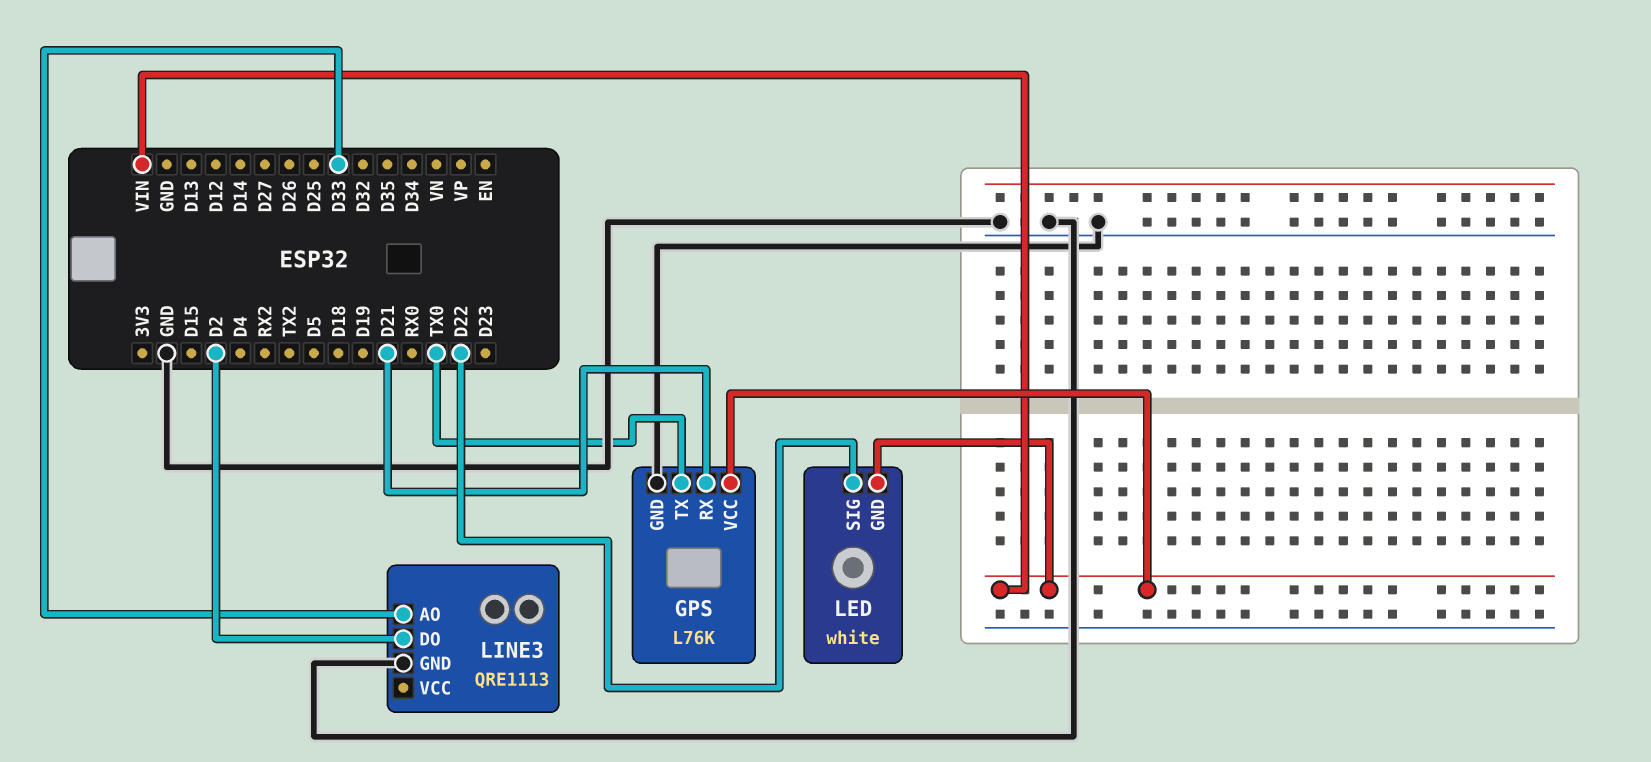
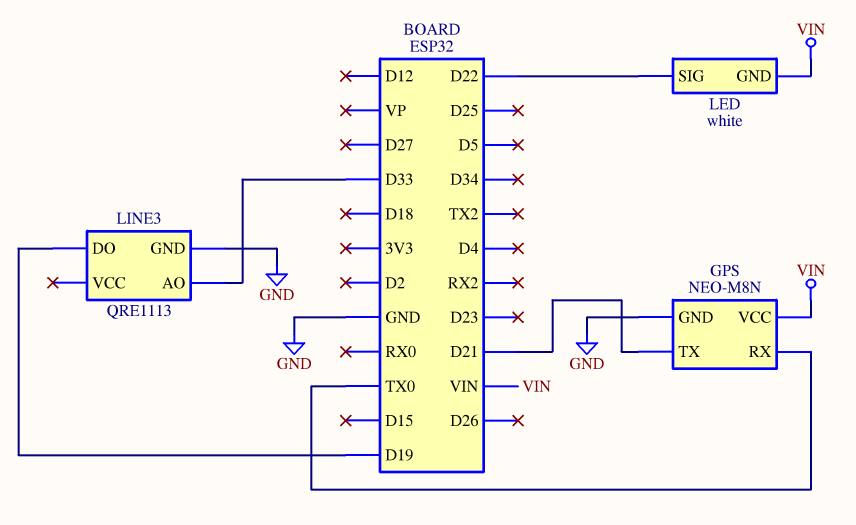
GPS: L76K -> NEO-M8N
GPS pin RX: D21 -> TX0
GPS pin TX: TX0 -> D21
LINE3 pin DO: D2 -> D19

